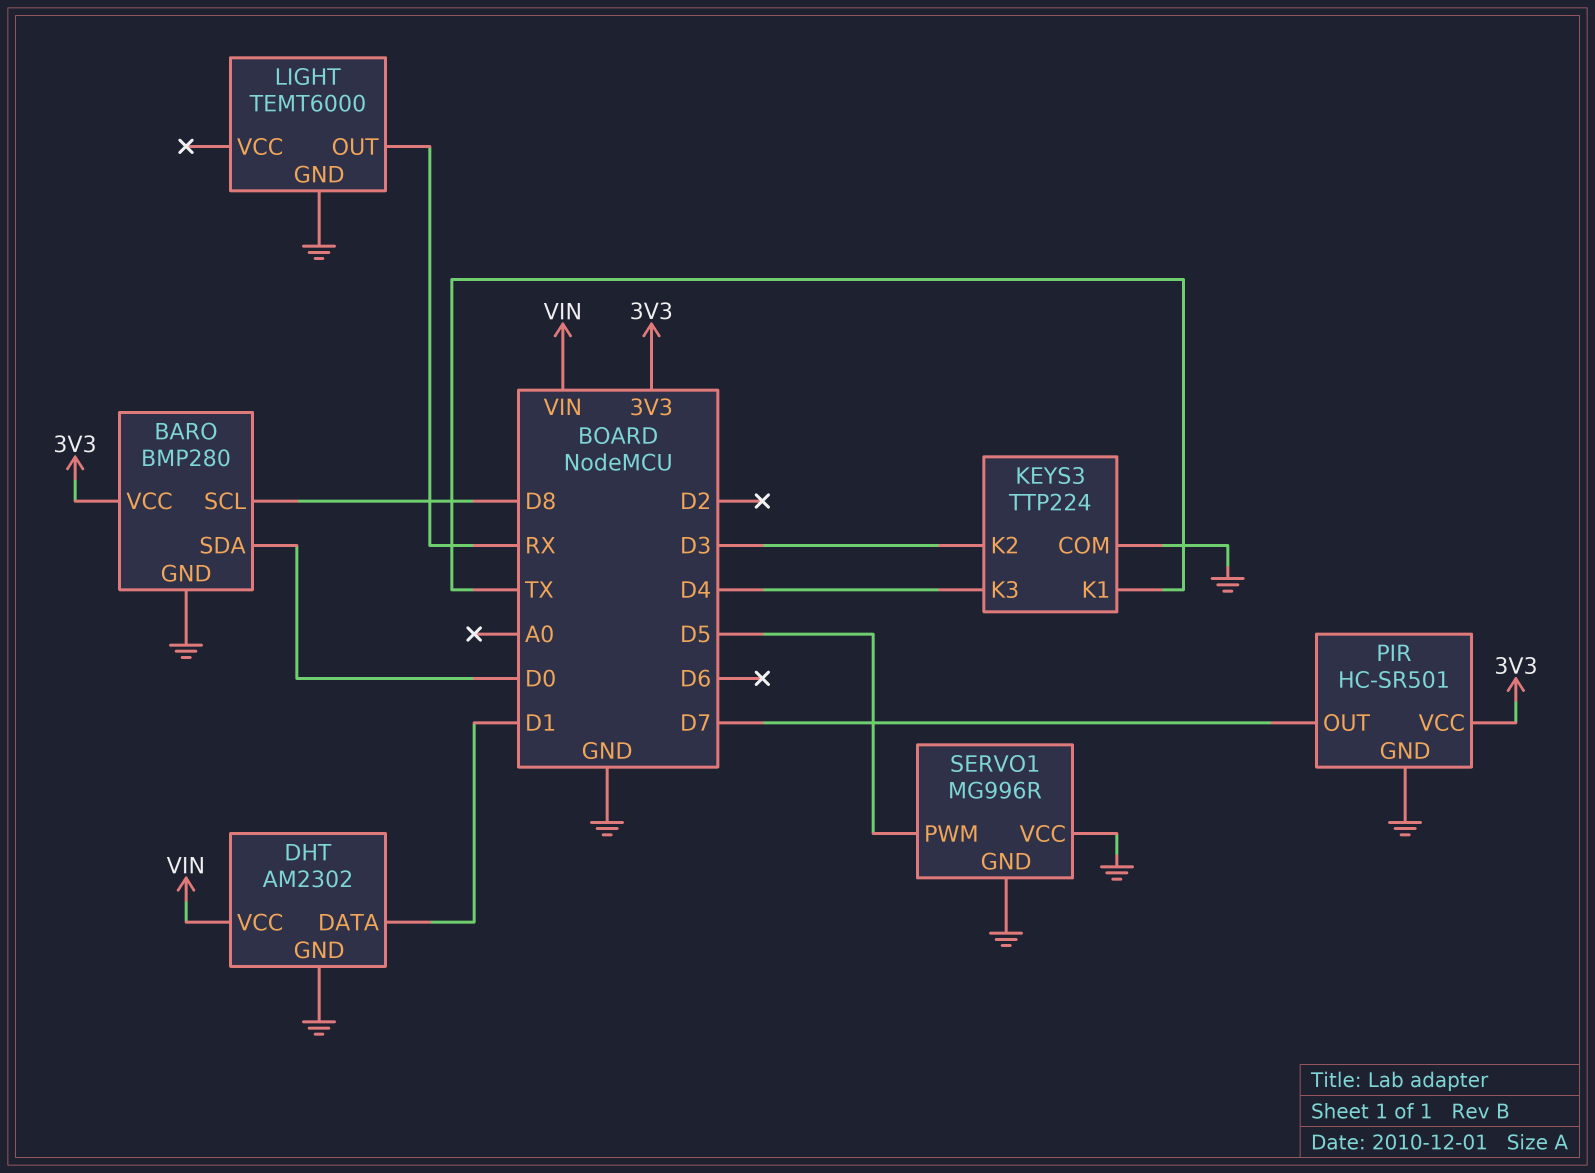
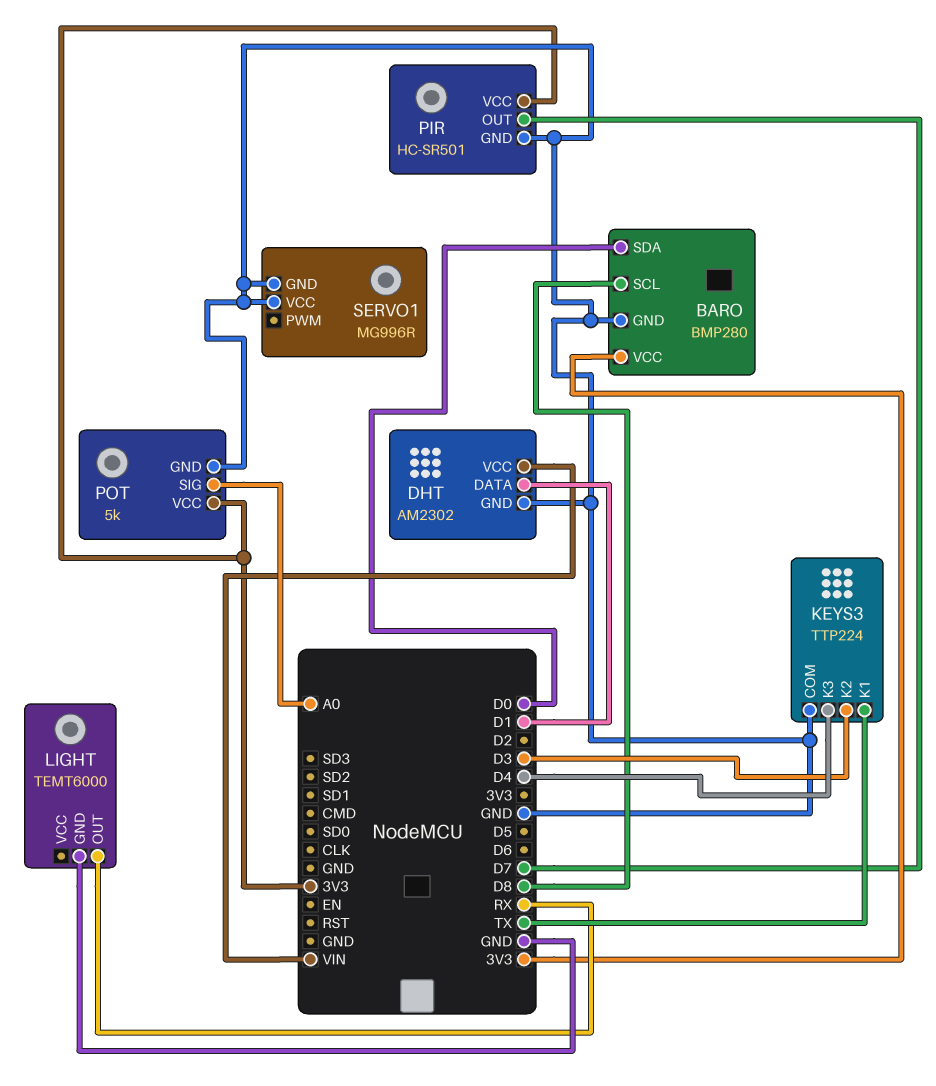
POT: none -> 5k
POT pin GND: none -> GND
POT pin SIG: none -> A0
POT pin VCC: none -> 3V3
SERVO1 pin PWM: D5 -> none

